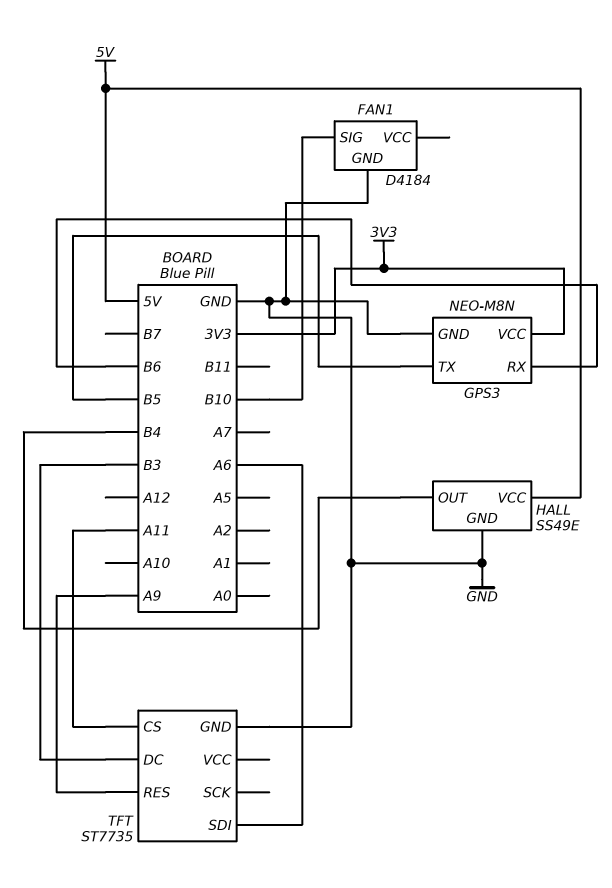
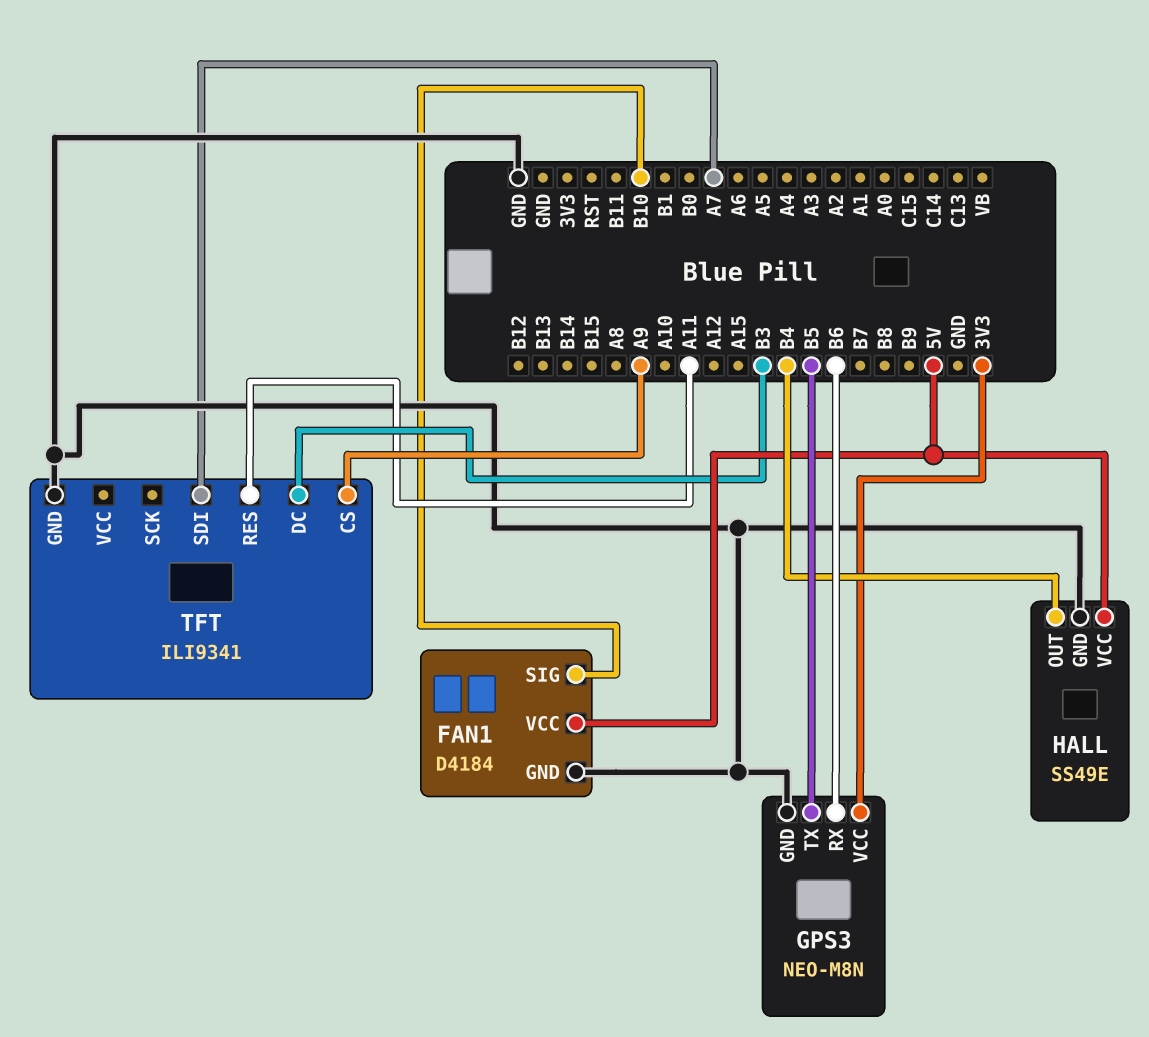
FAN1 pin VCC: none -> 5V
TFT: ST7735 -> ILI9341
TFT pin CS: A11 -> A9
TFT pin RES: A9 -> A11
TFT pin SDI: A6 -> A7

